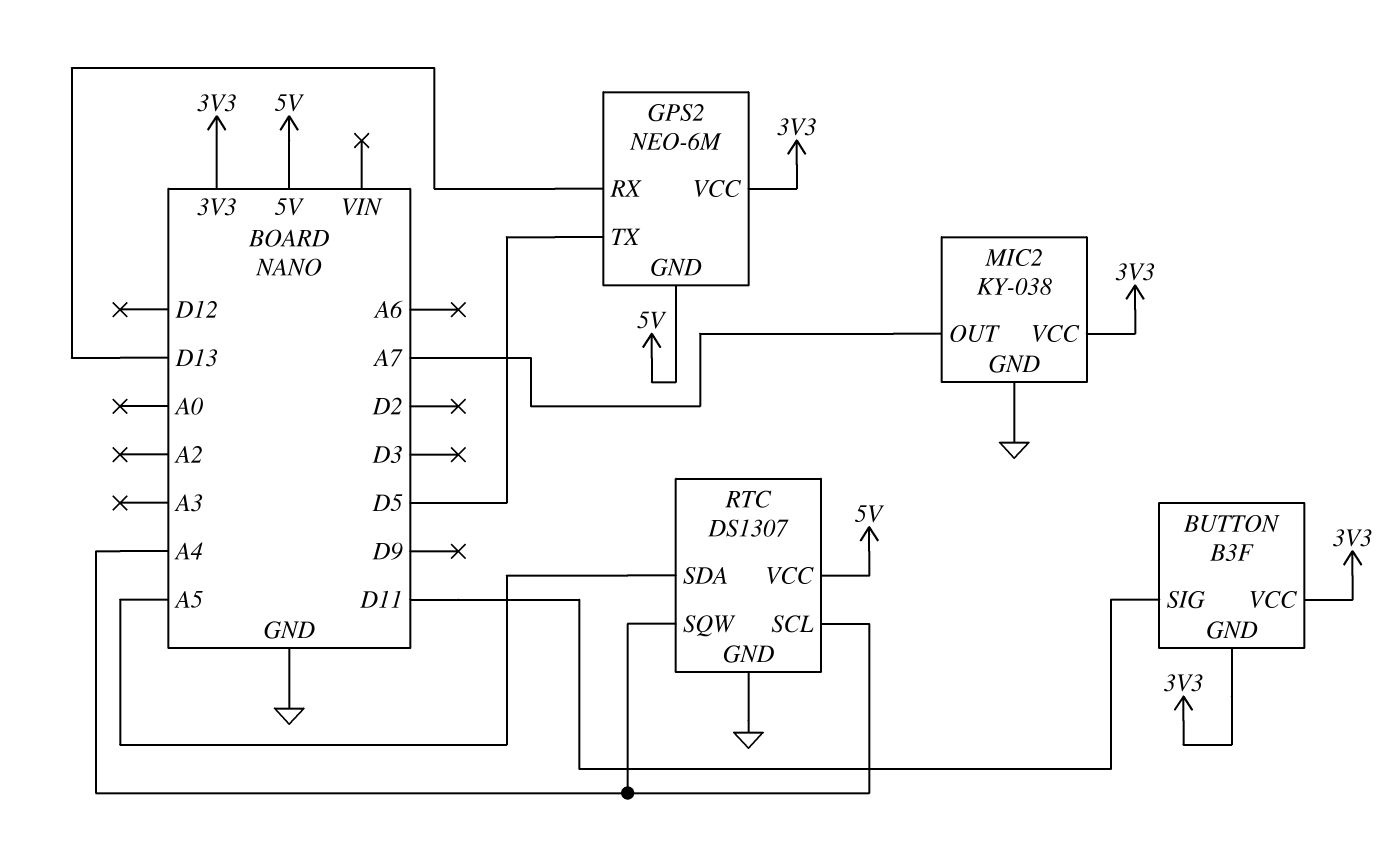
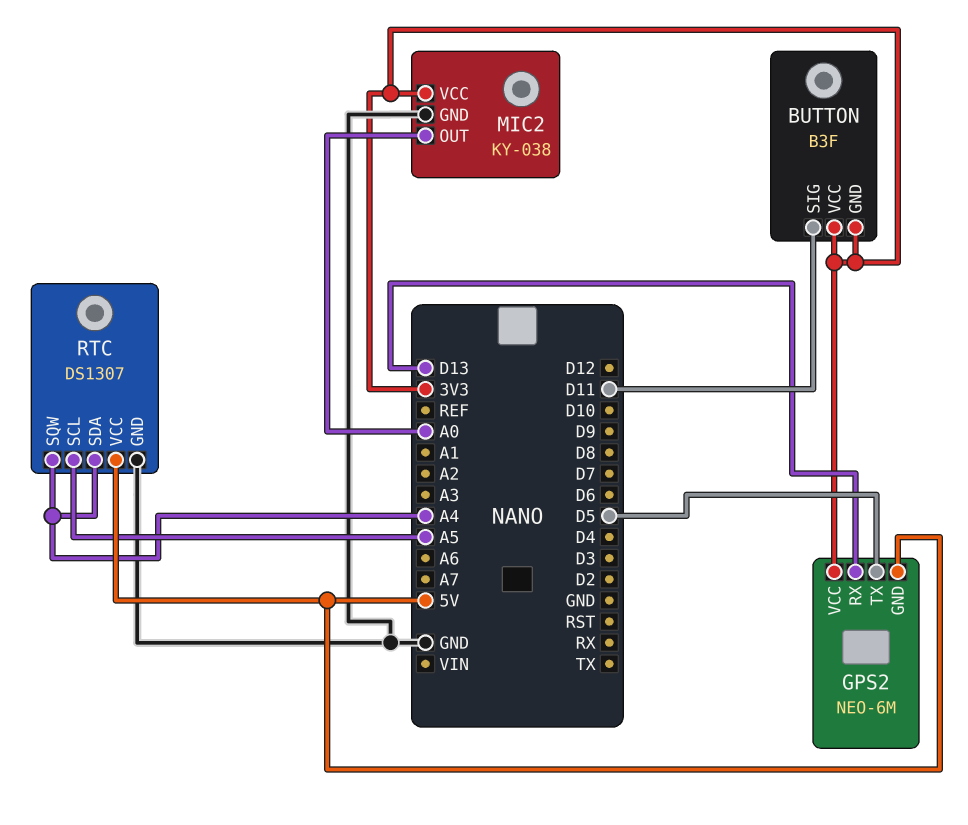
MIC2 pin OUT: A7 -> A0
RTC pin SCL: A4 -> A5
RTC pin SDA: A5 -> A4

